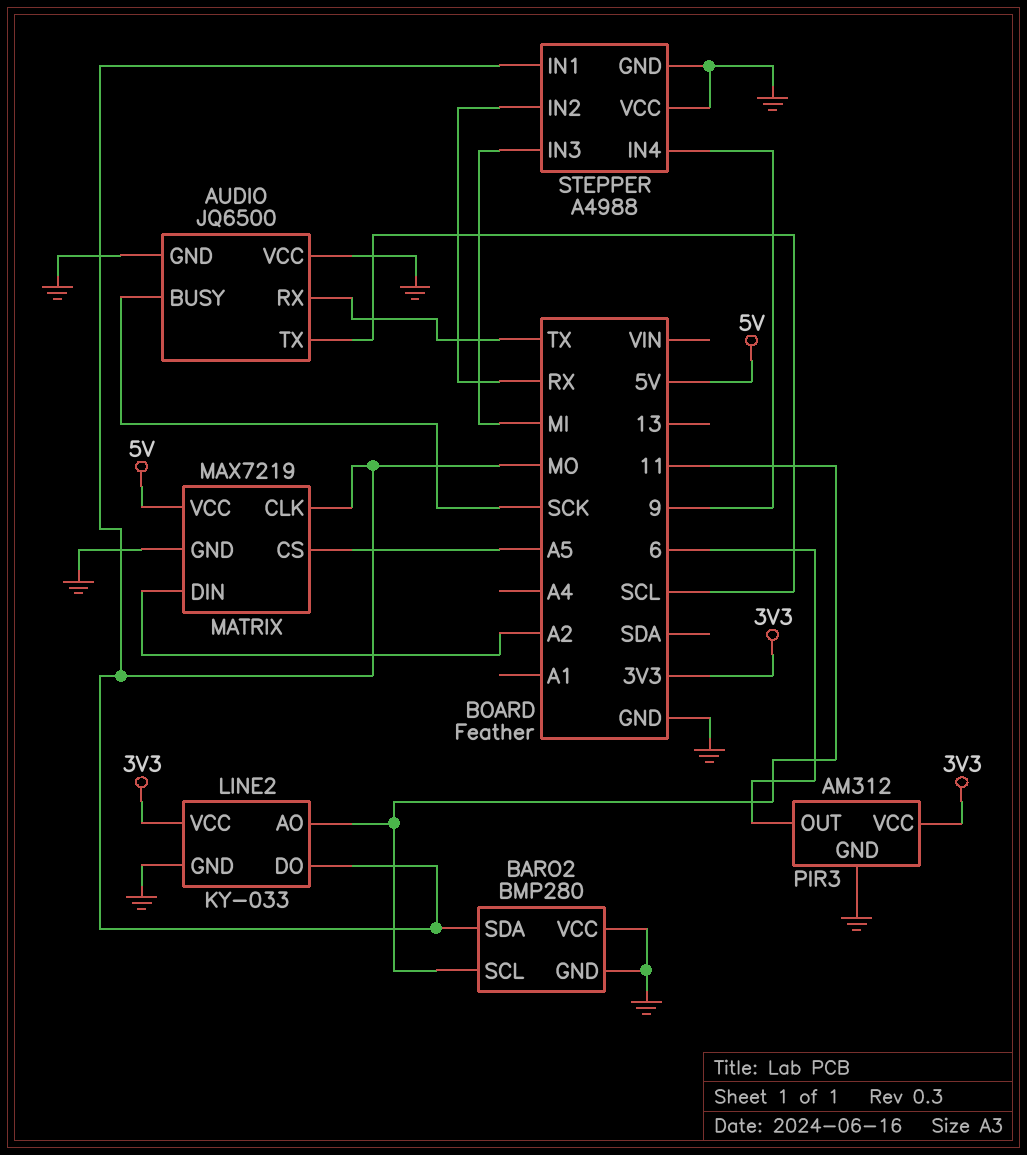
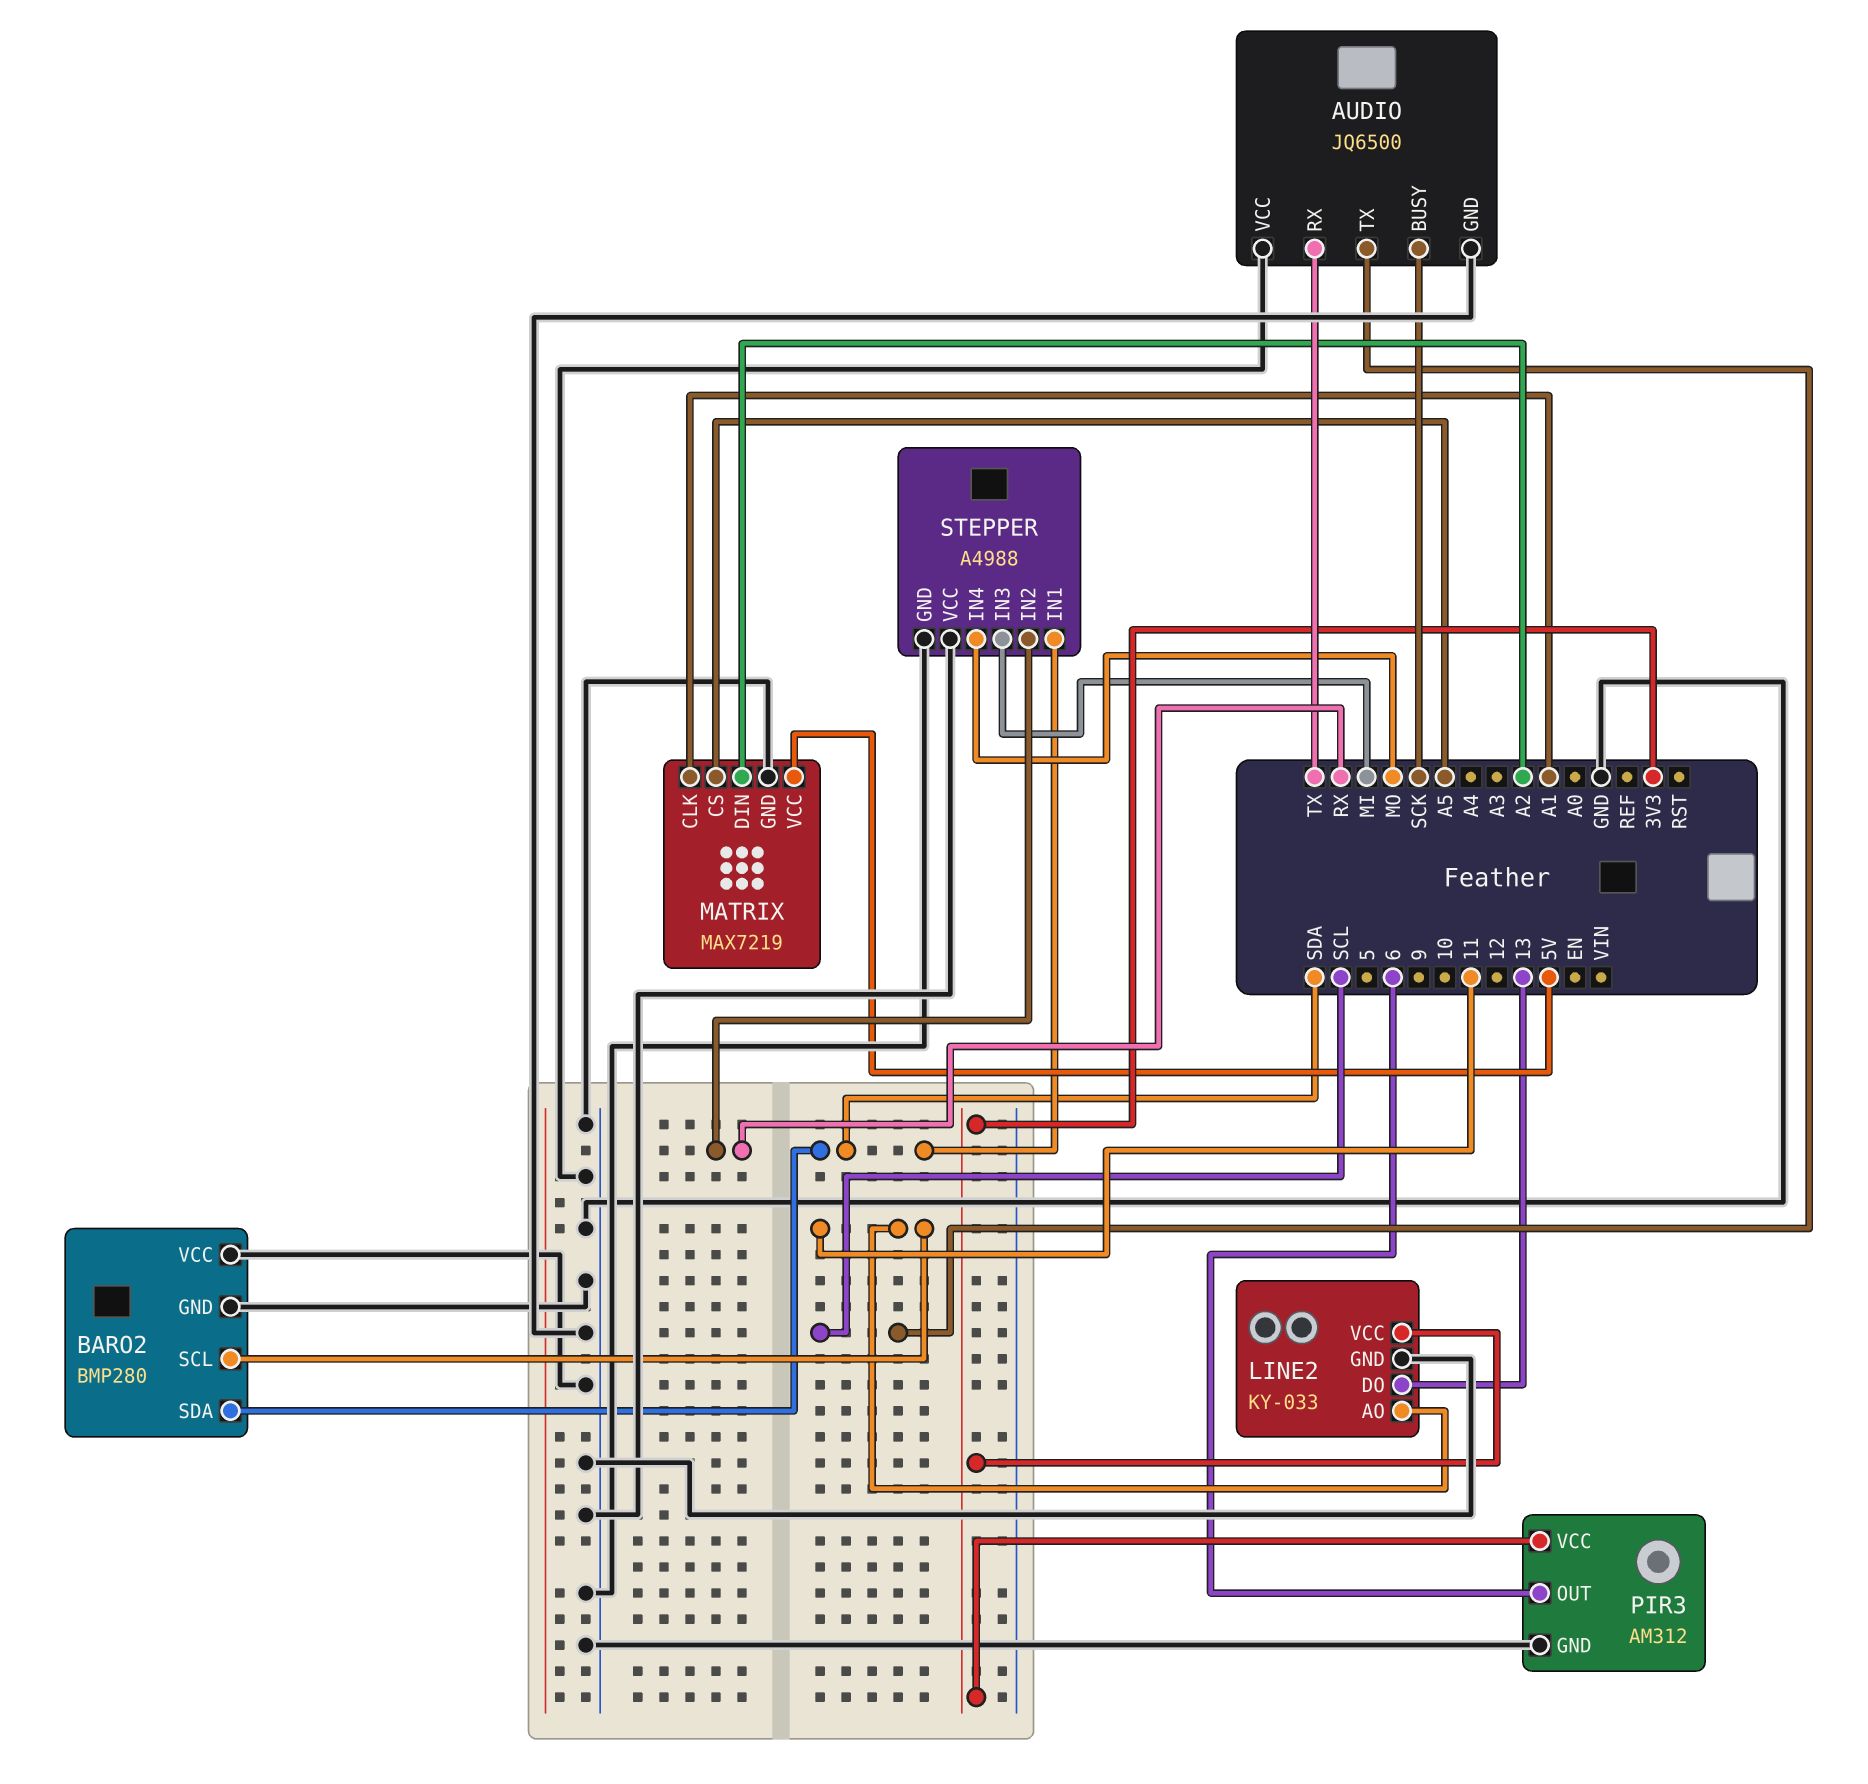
BARO2 pin SDA: MO -> SDA
LINE2 pin DO: MO -> 13
MATRIX pin CLK: MO -> A1
STEPPER pin IN1: MO -> SDA
STEPPER pin IN4: 9 -> MO

